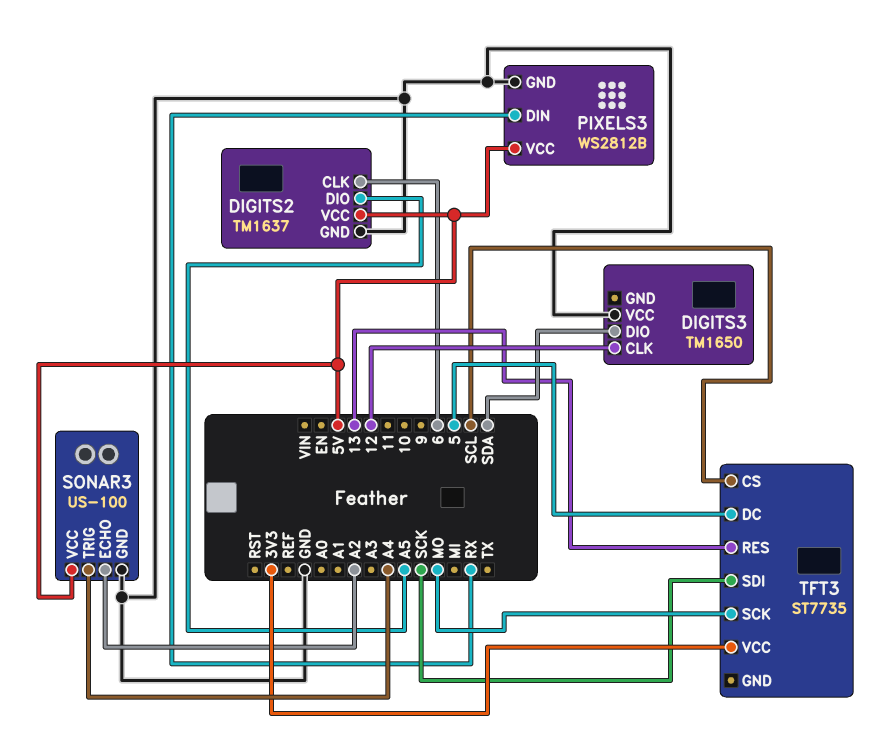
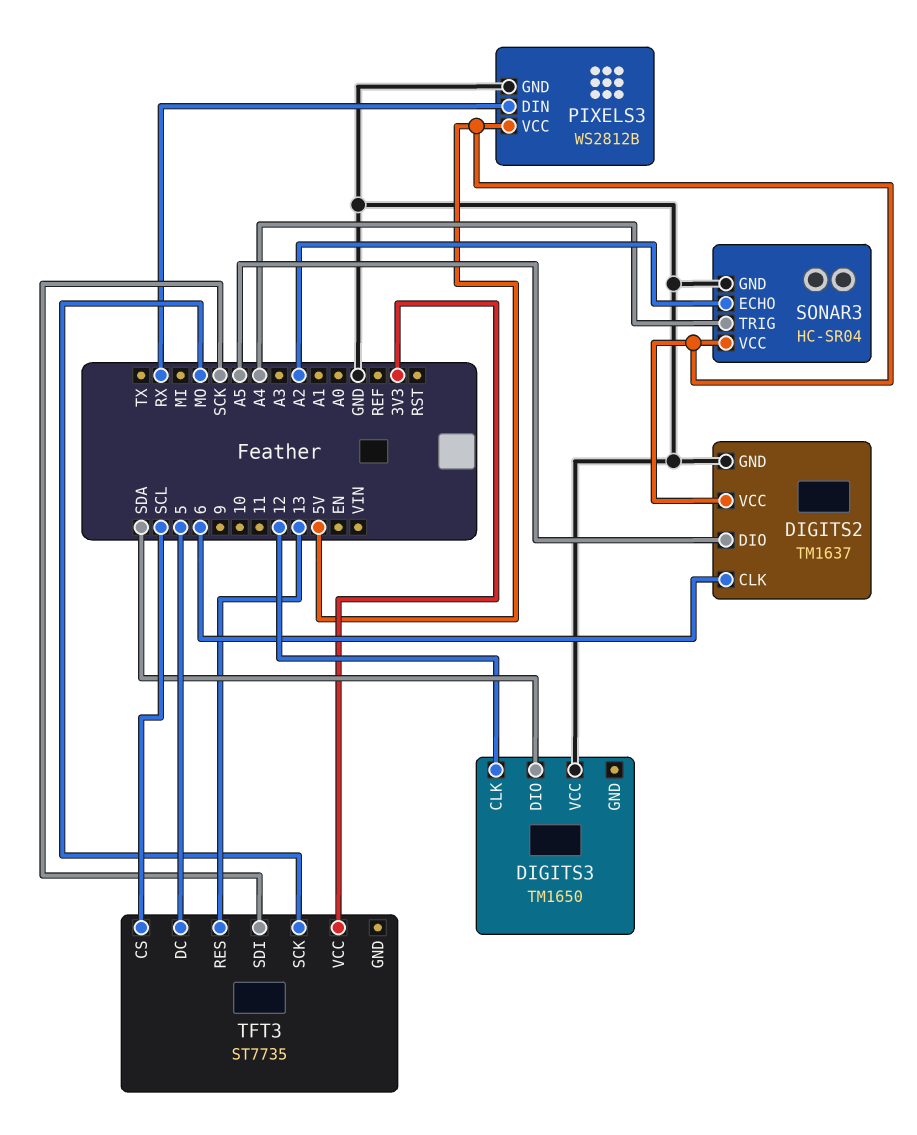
SONAR3: US-100 -> HC-SR04

